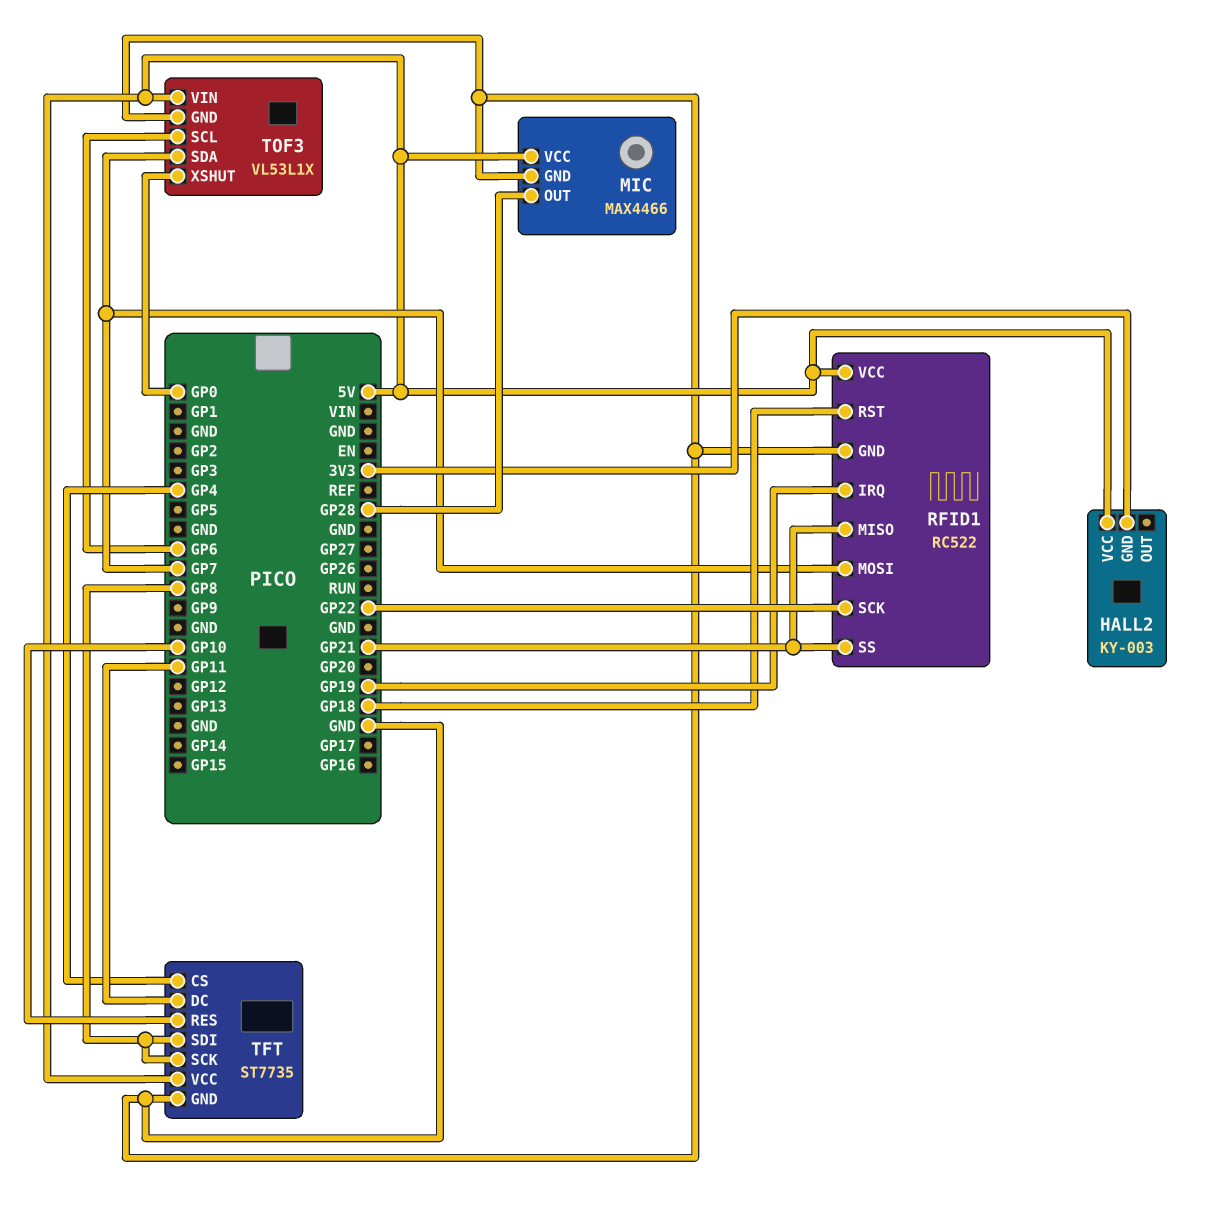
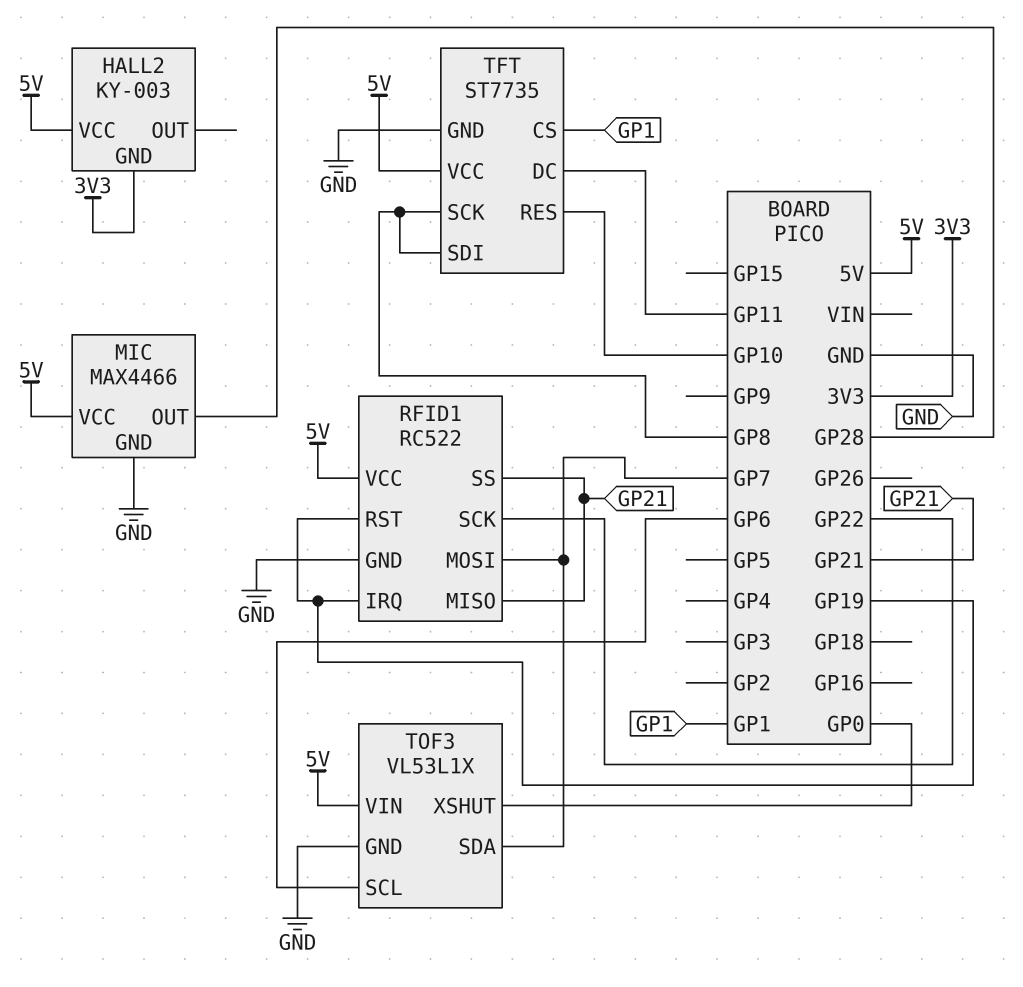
RFID1 pin RST: GP18 -> GP19
TFT pin CS: GP4 -> GP1

